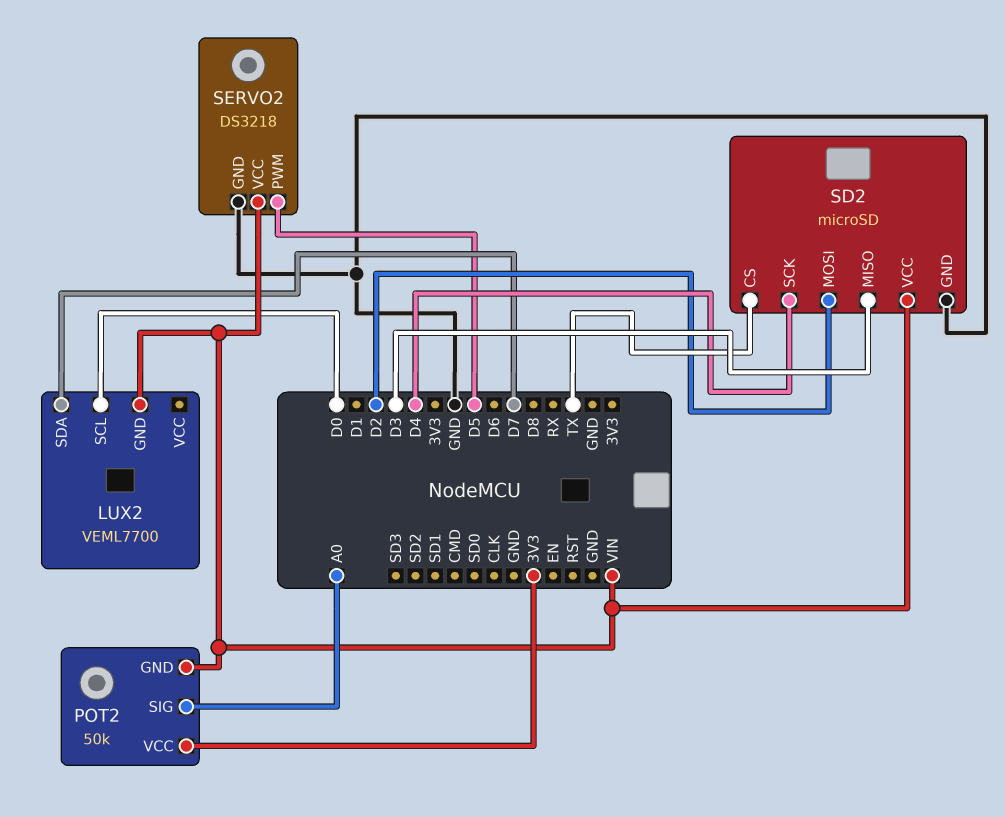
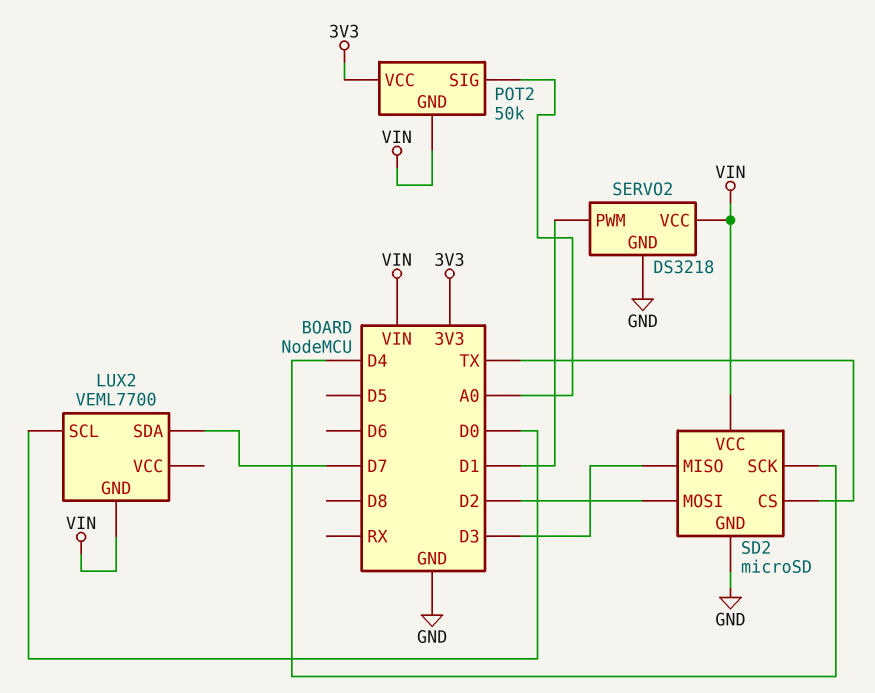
SERVO2 pin PWM: D5 -> D1

